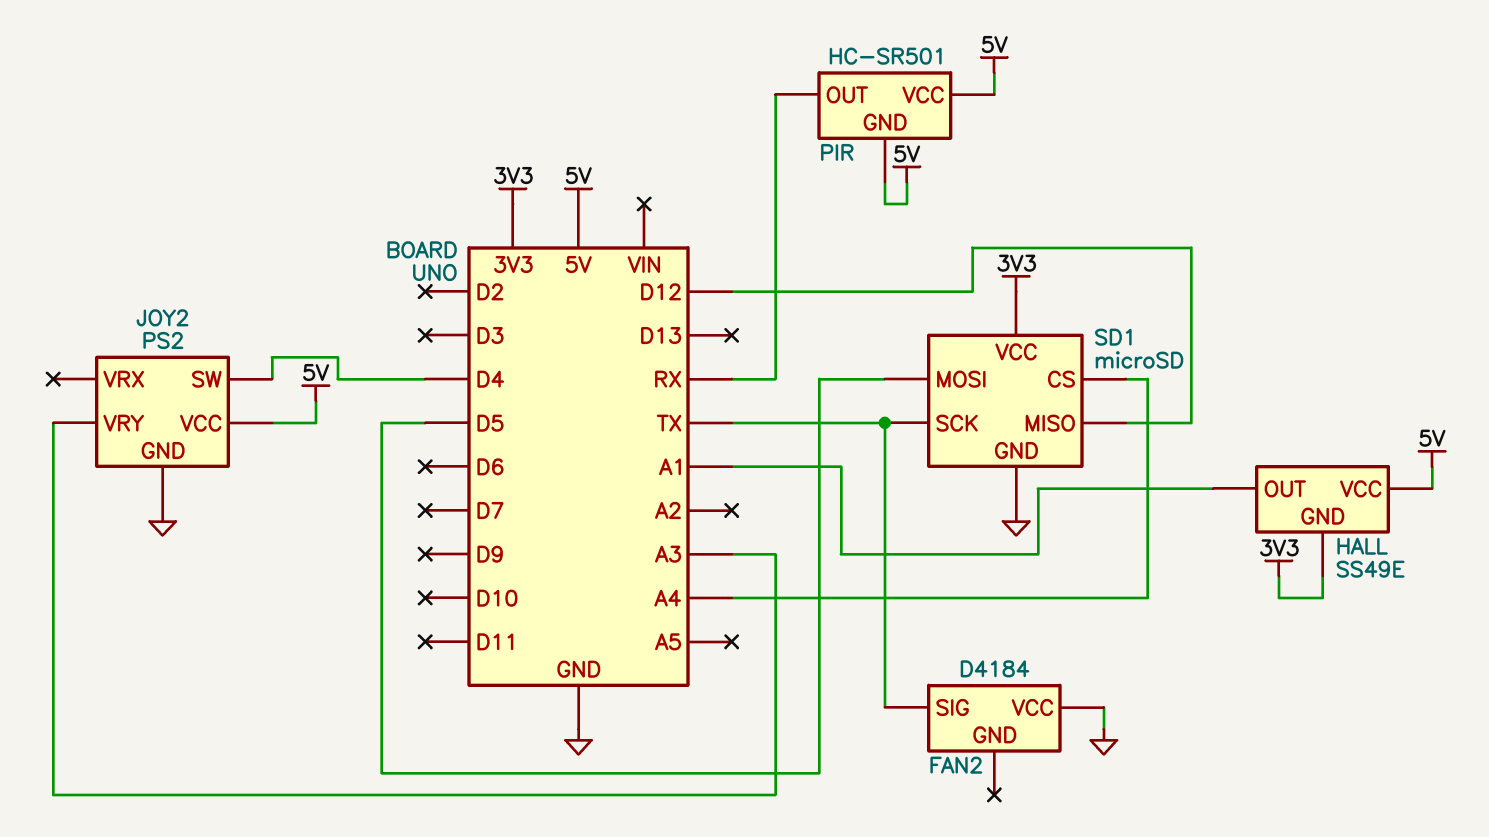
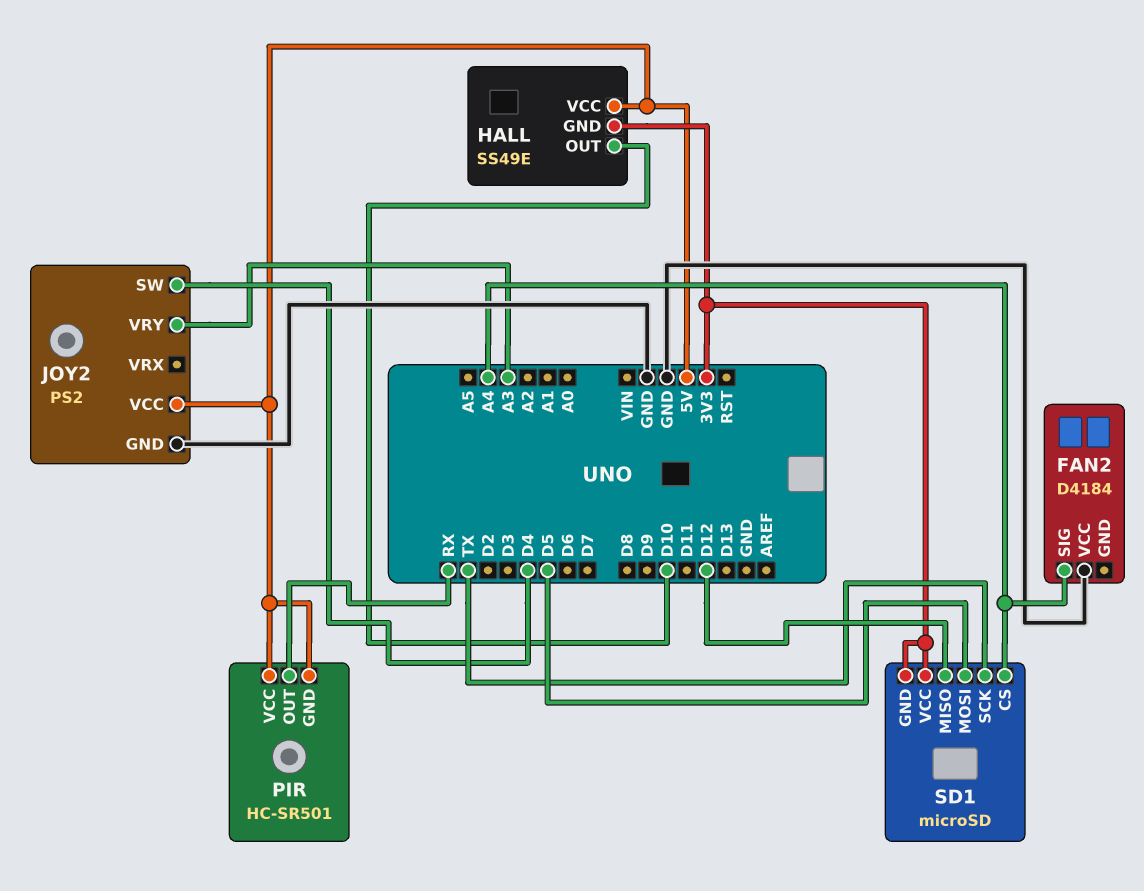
FAN2 pin SIG: TX -> A4
HALL pin OUT: A1 -> D10
SD1 pin GND: GND -> 3V3

